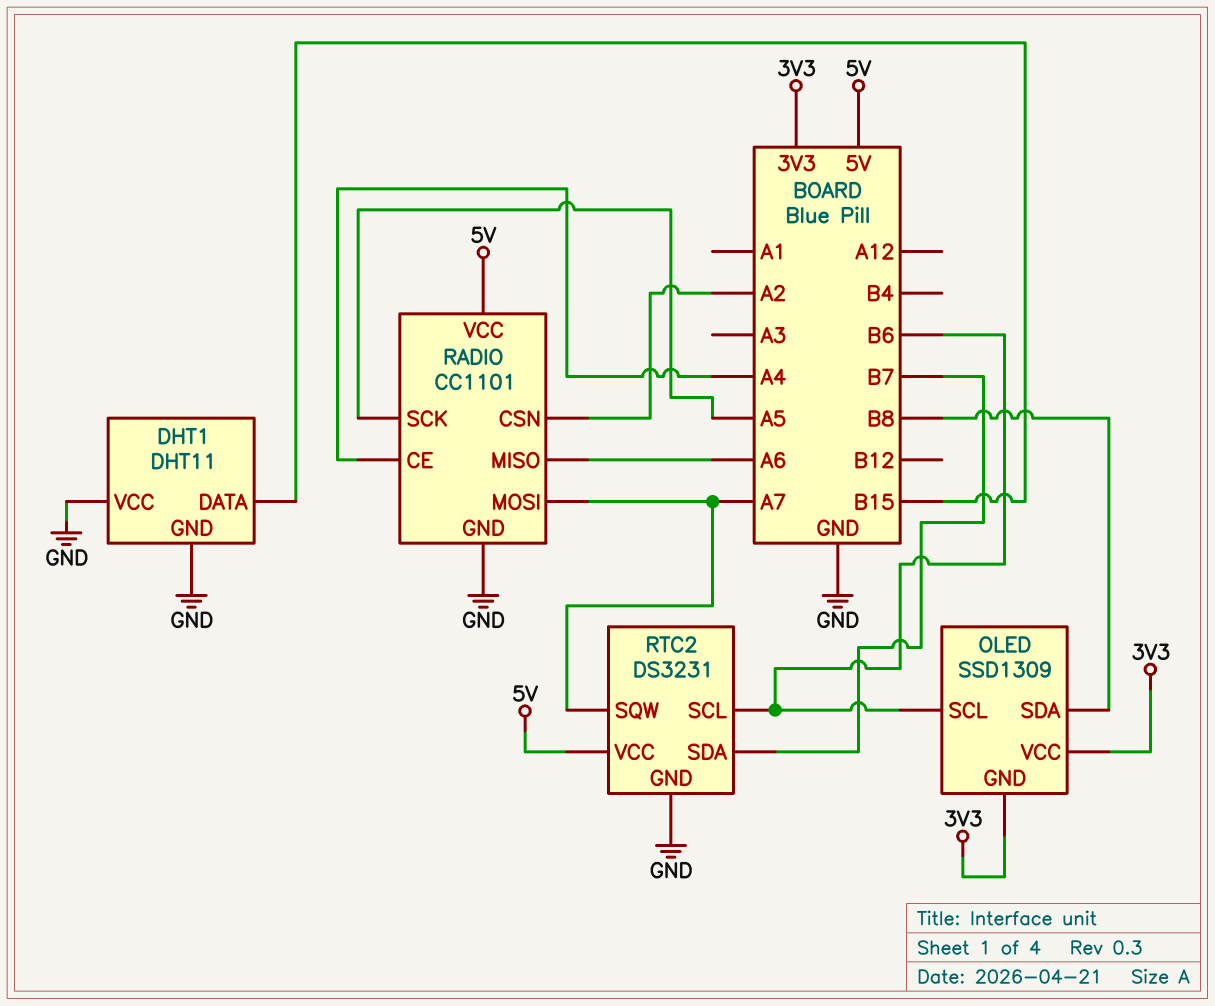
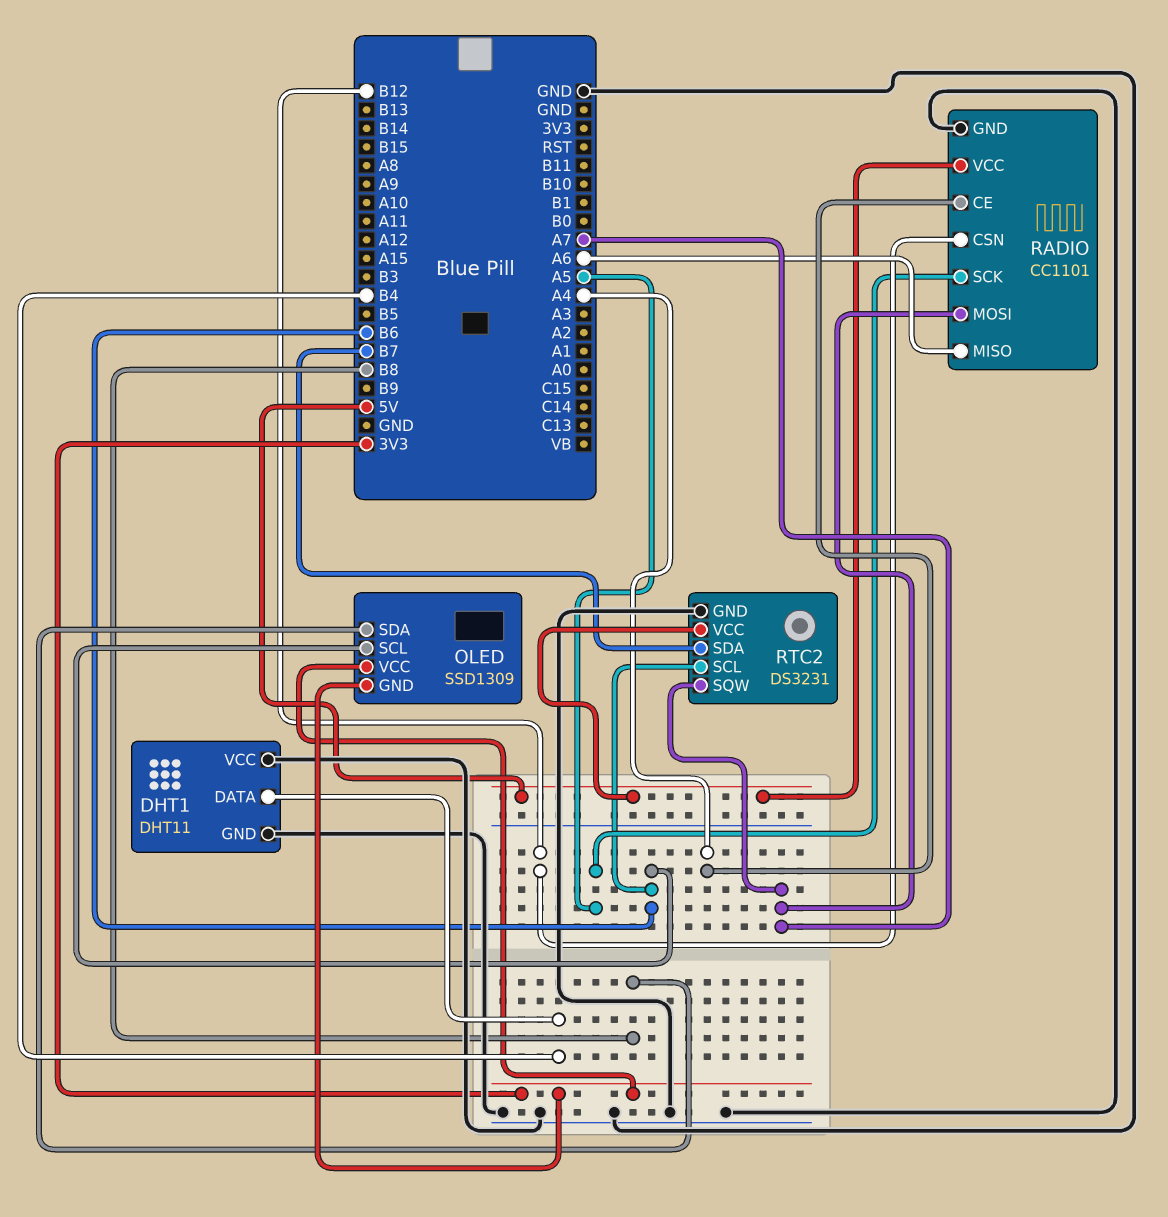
DHT1 pin DATA: B15 -> B4
RADIO pin CSN: A2 -> B12

